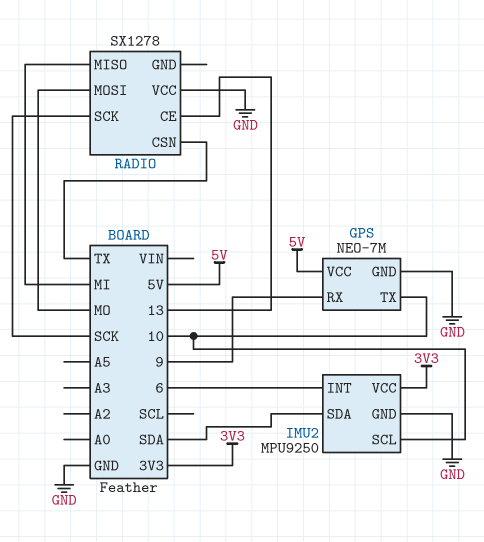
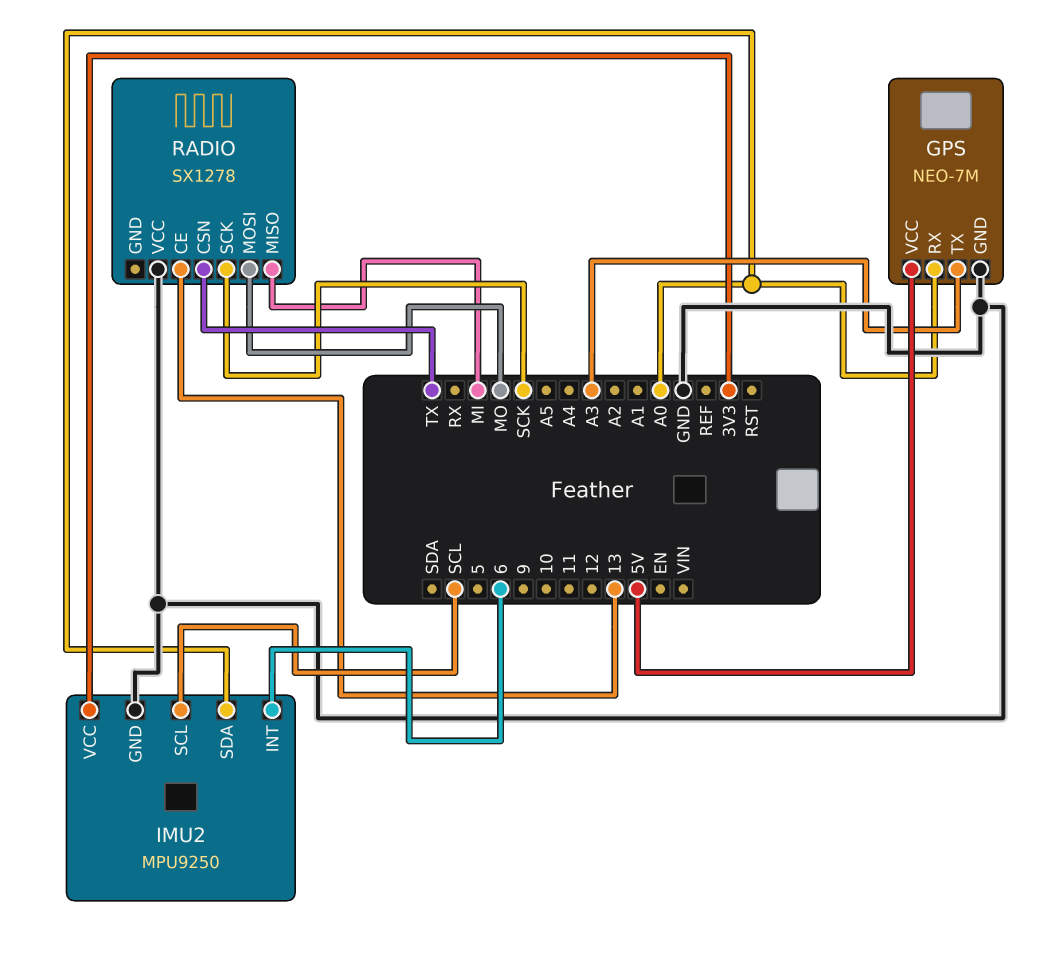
GPS pin RX: 9 -> A0
GPS pin TX: 10 -> A3
IMU2 pin SCL: 10 -> SCL
IMU2 pin SDA: SDA -> A0

